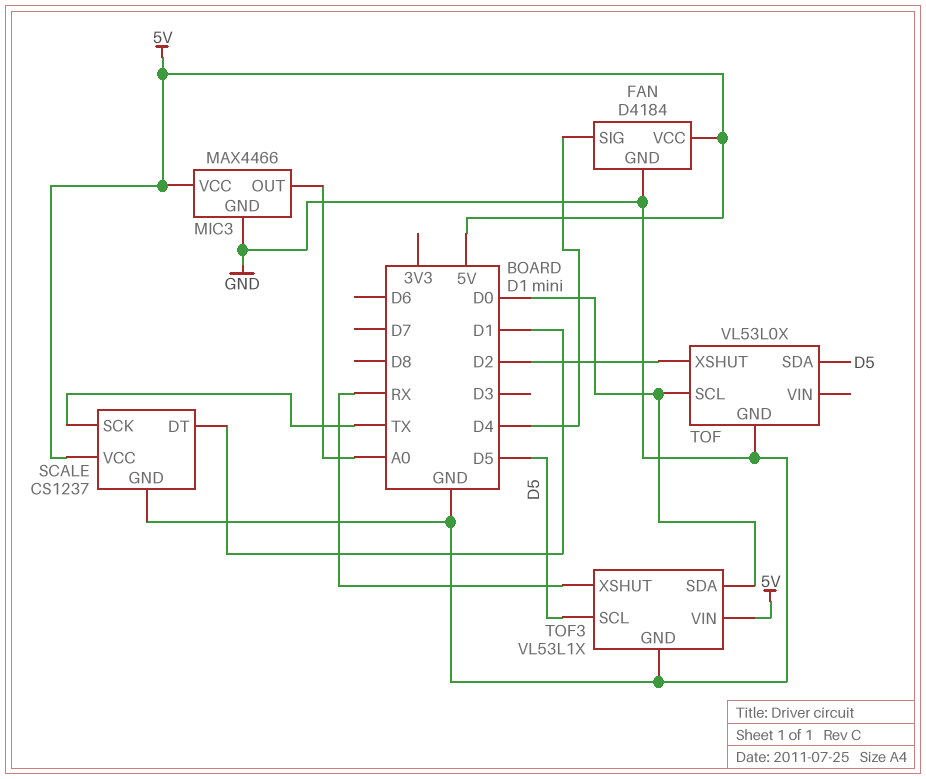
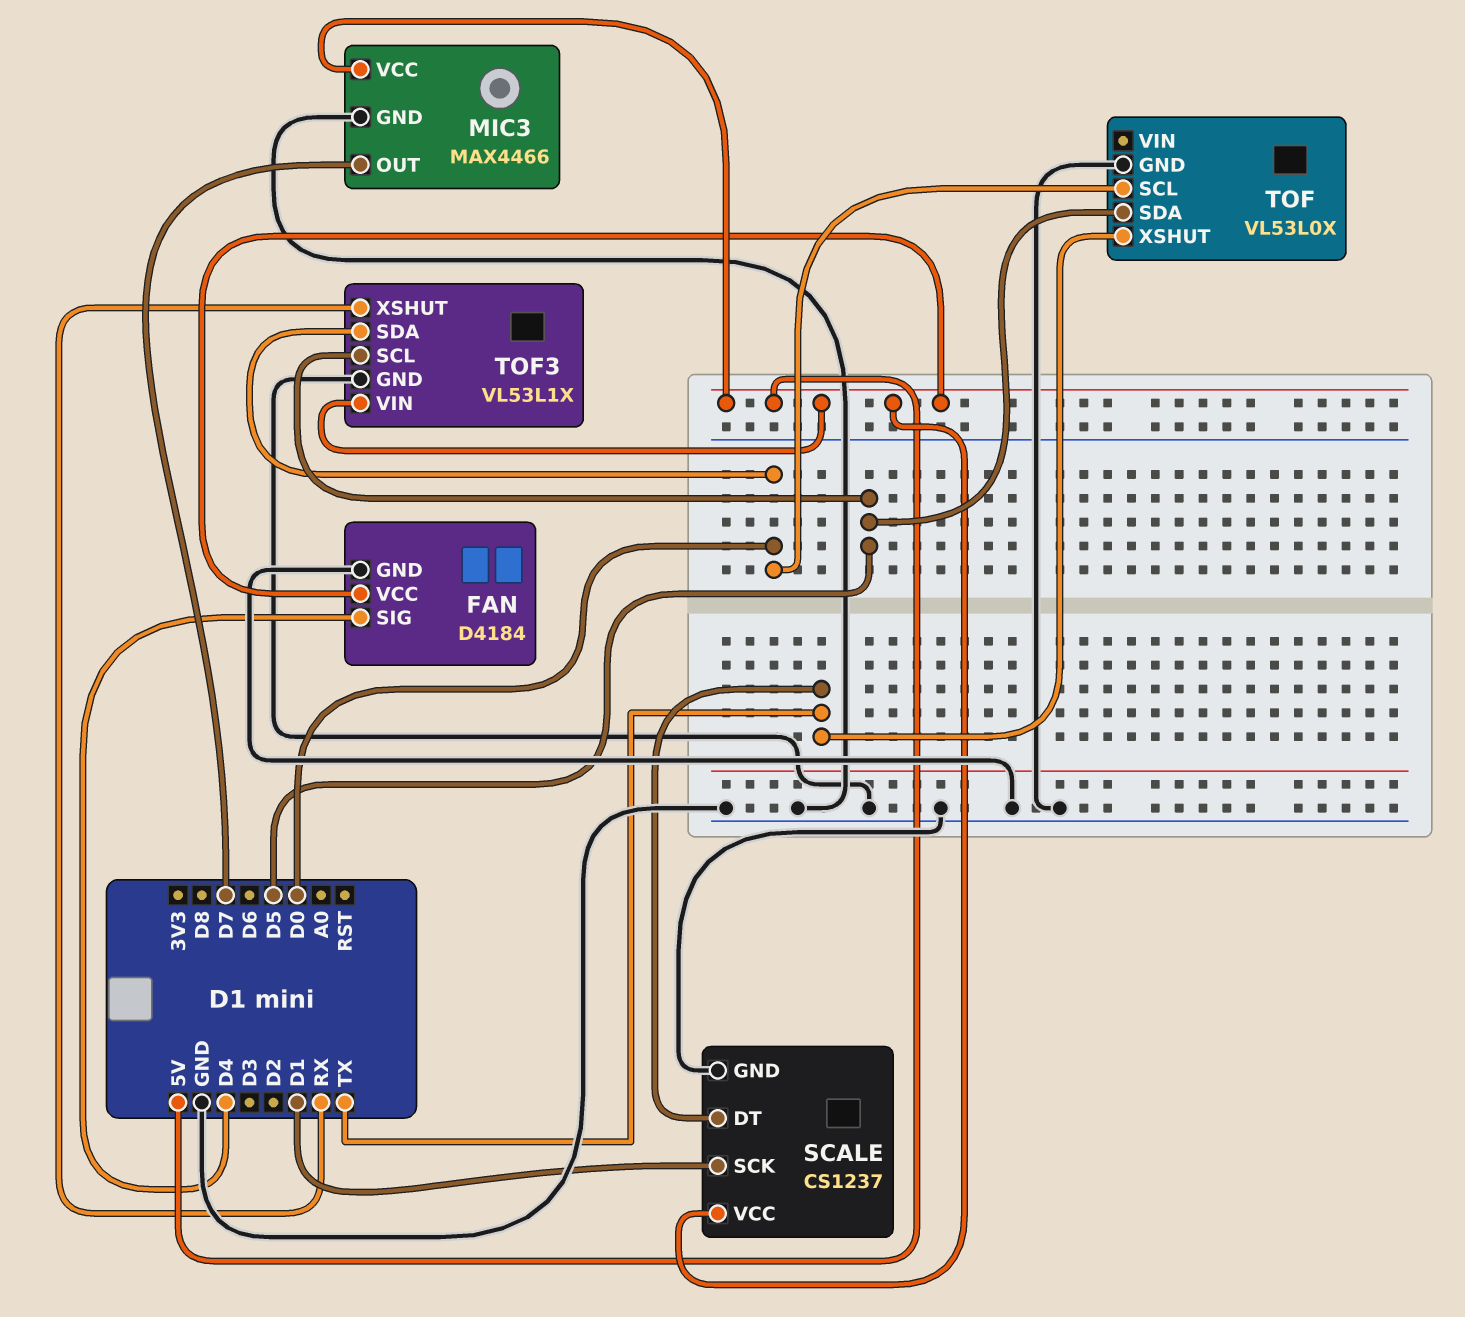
MIC3 pin OUT: A0 -> D7
SCALE pin DT: D1 -> TX
SCALE pin SCK: TX -> D1
TOF pin XSHUT: D2 -> TX

